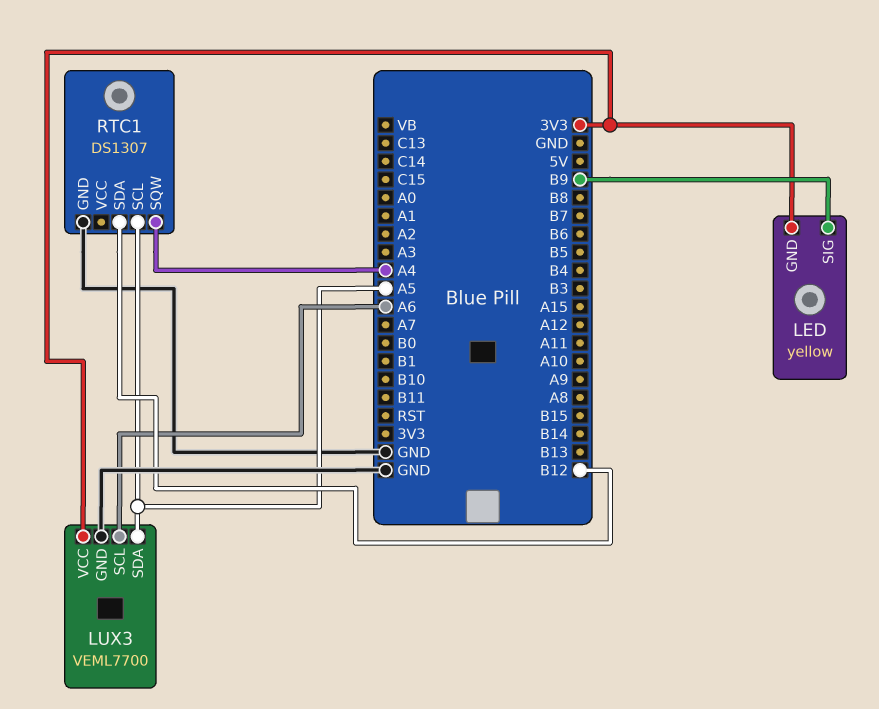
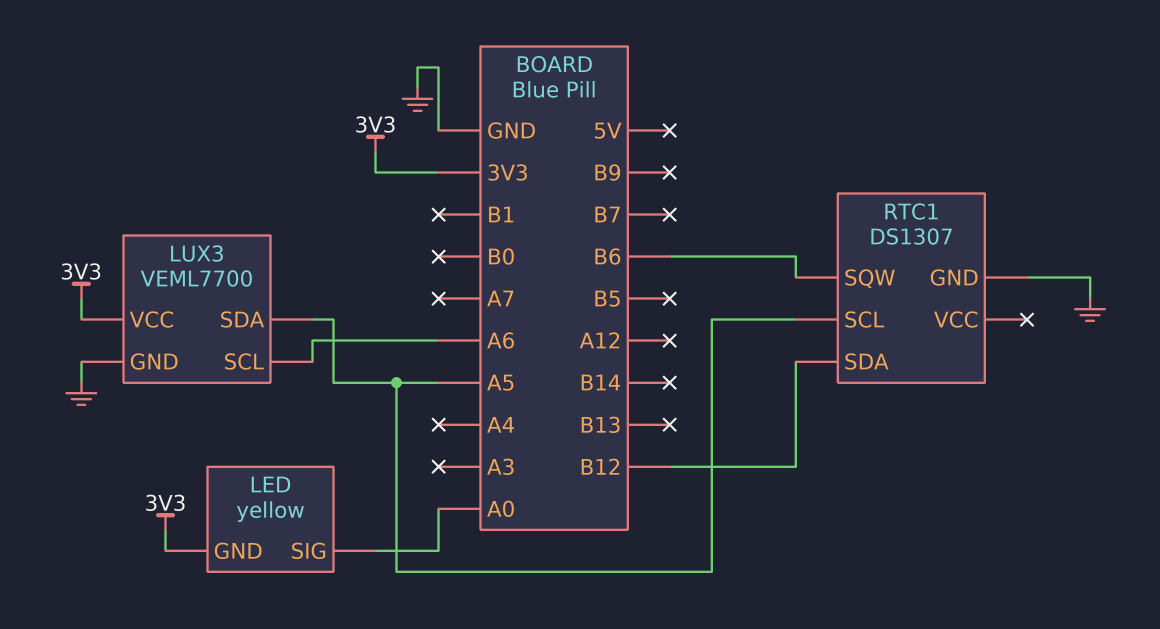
LED pin SIG: B9 -> A0
RTC1 pin SQW: A4 -> B6

